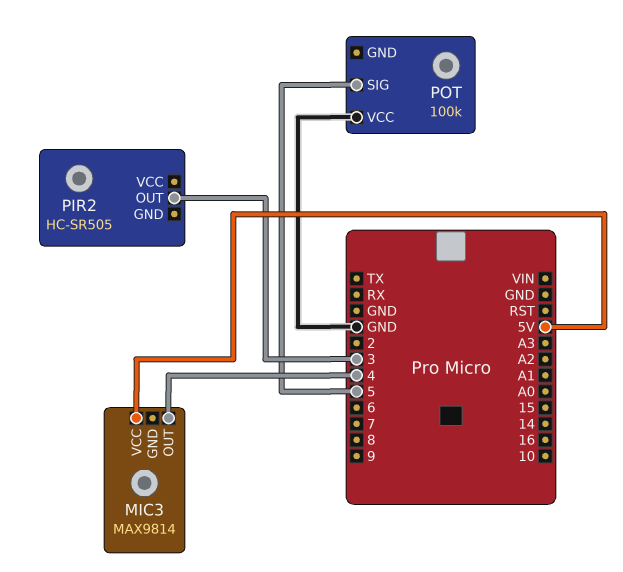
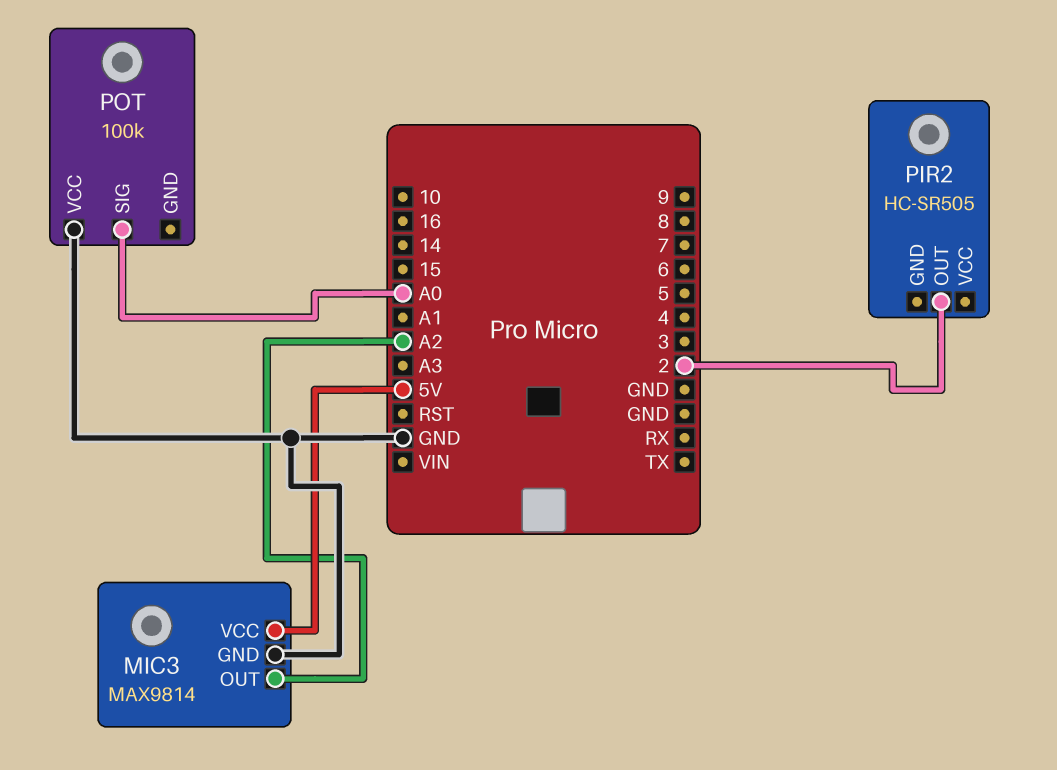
MIC3 pin GND: none -> GND
MIC3 pin OUT: 4 -> A2
PIR2 pin OUT: 3 -> 2
POT pin SIG: 5 -> A0

